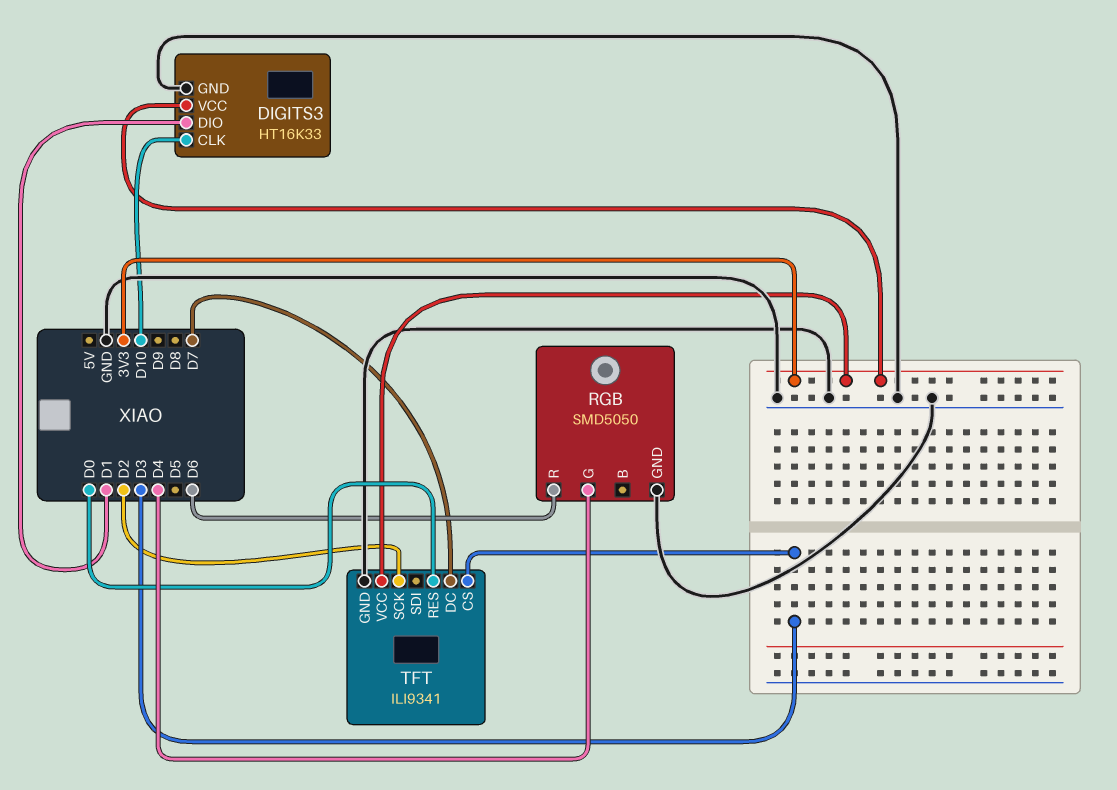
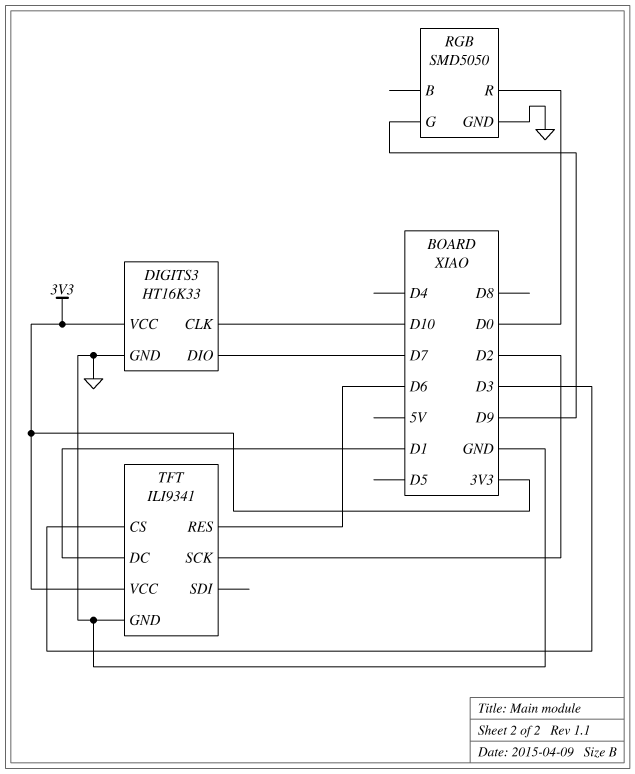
DIGITS3 pin DIO: D1 -> D7
RGB pin G: D4 -> D9
RGB pin R: D6 -> D0
TFT pin DC: D7 -> D1
TFT pin RES: D0 -> D6

